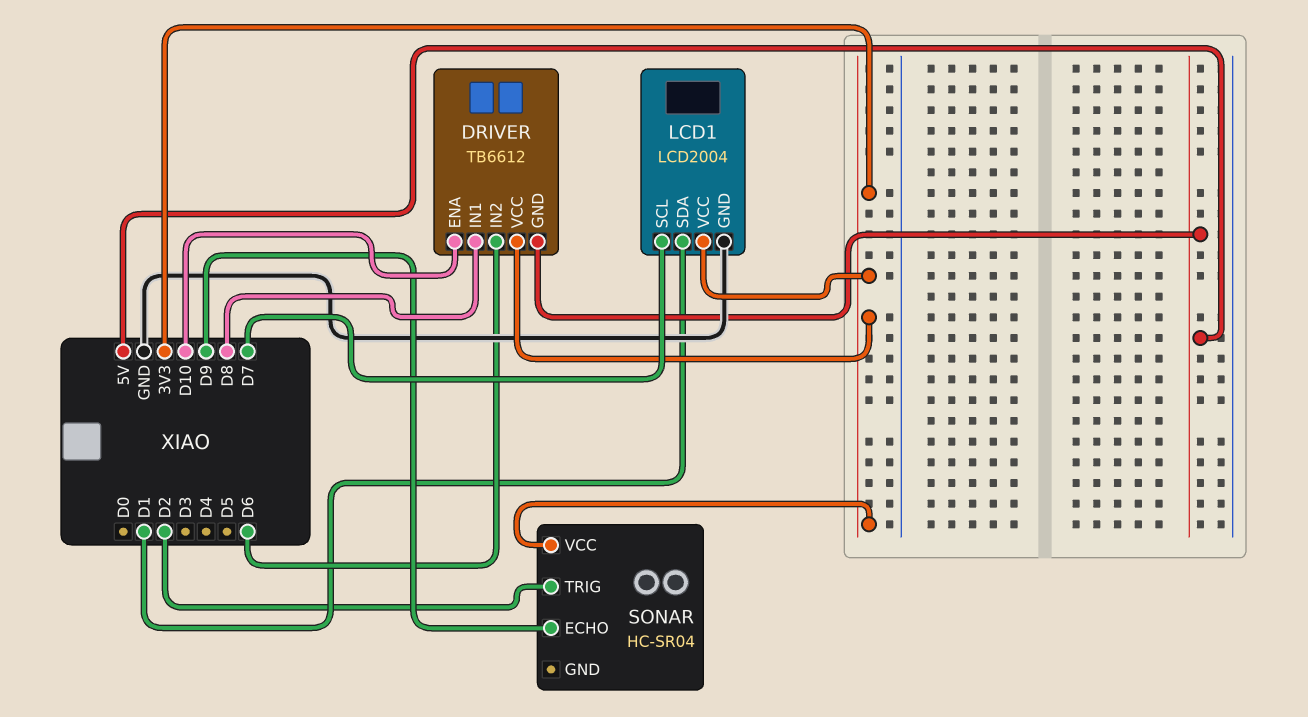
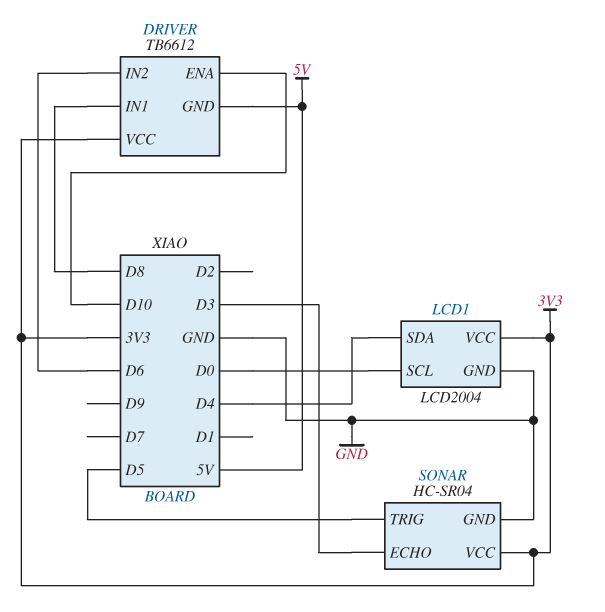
LCD1 pin SCL: D7 -> D0
LCD1 pin SDA: D1 -> D4
SONAR pin ECHO: D9 -> D3
SONAR pin GND: none -> GND
SONAR pin TRIG: D2 -> D5

